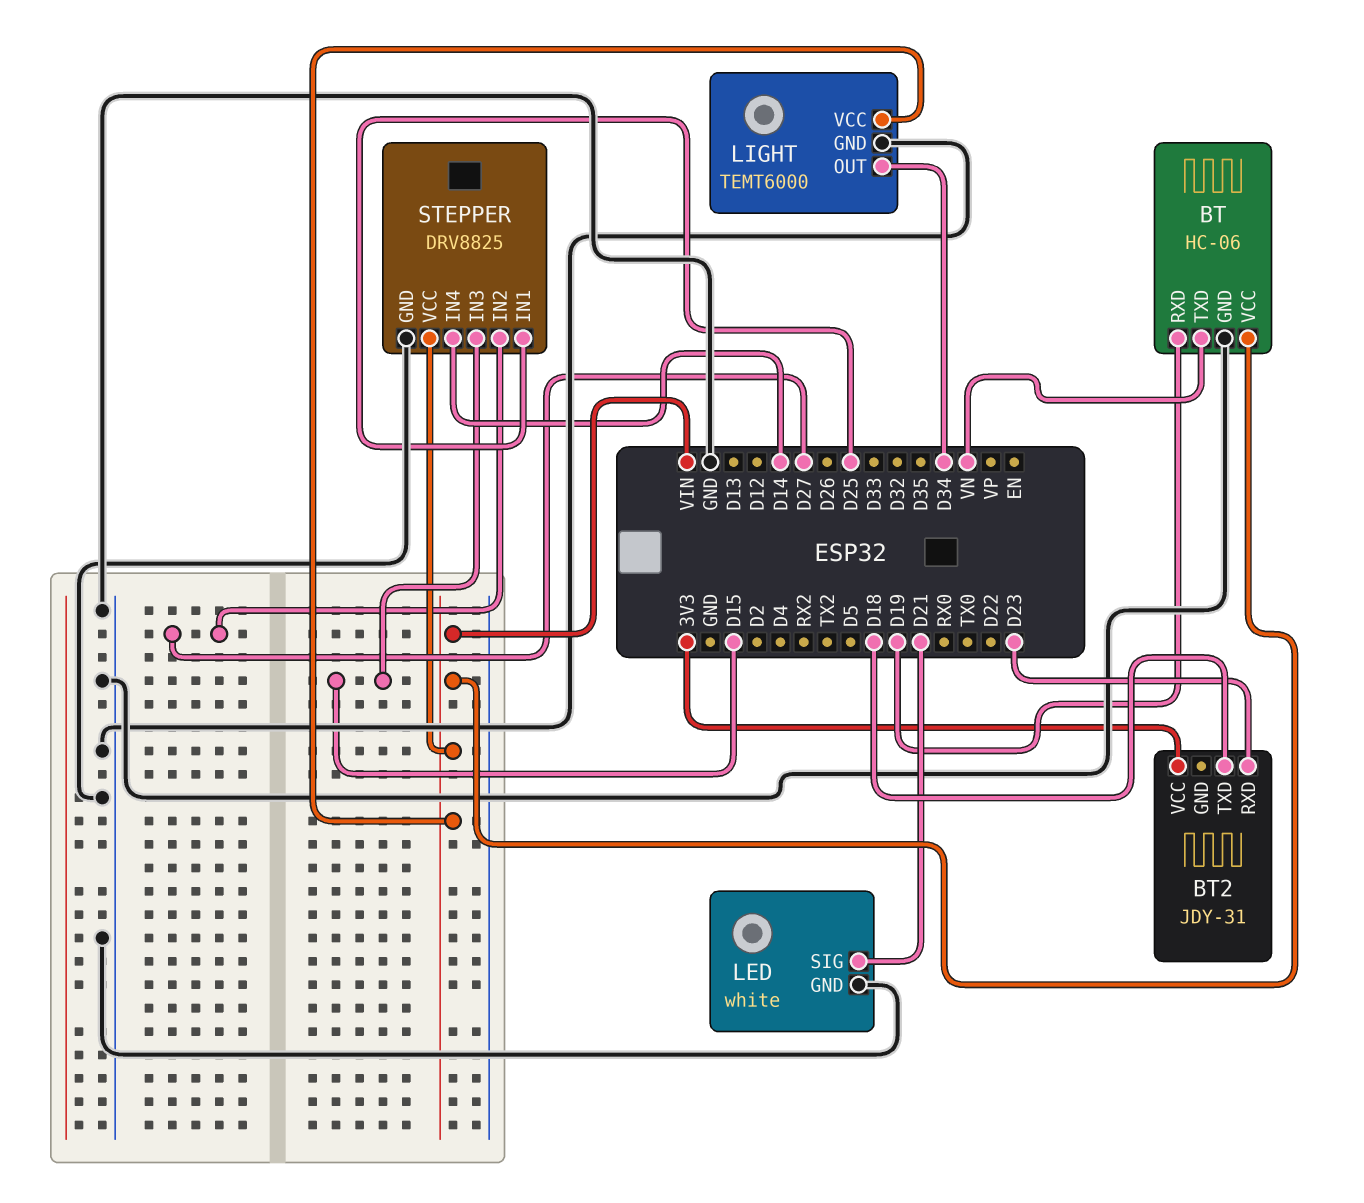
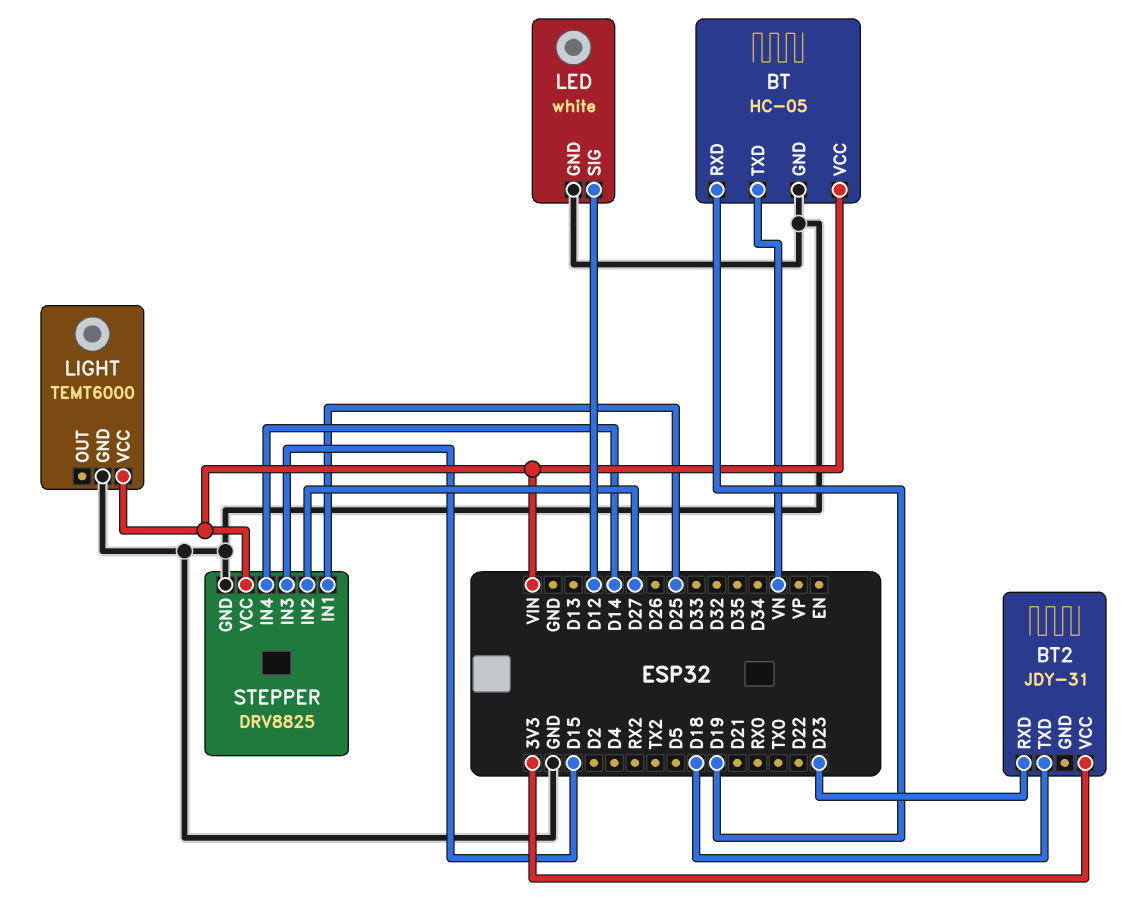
BT: HC-06 -> HC-05
LED pin SIG: D21 -> D12
LIGHT pin OUT: D34 -> none

